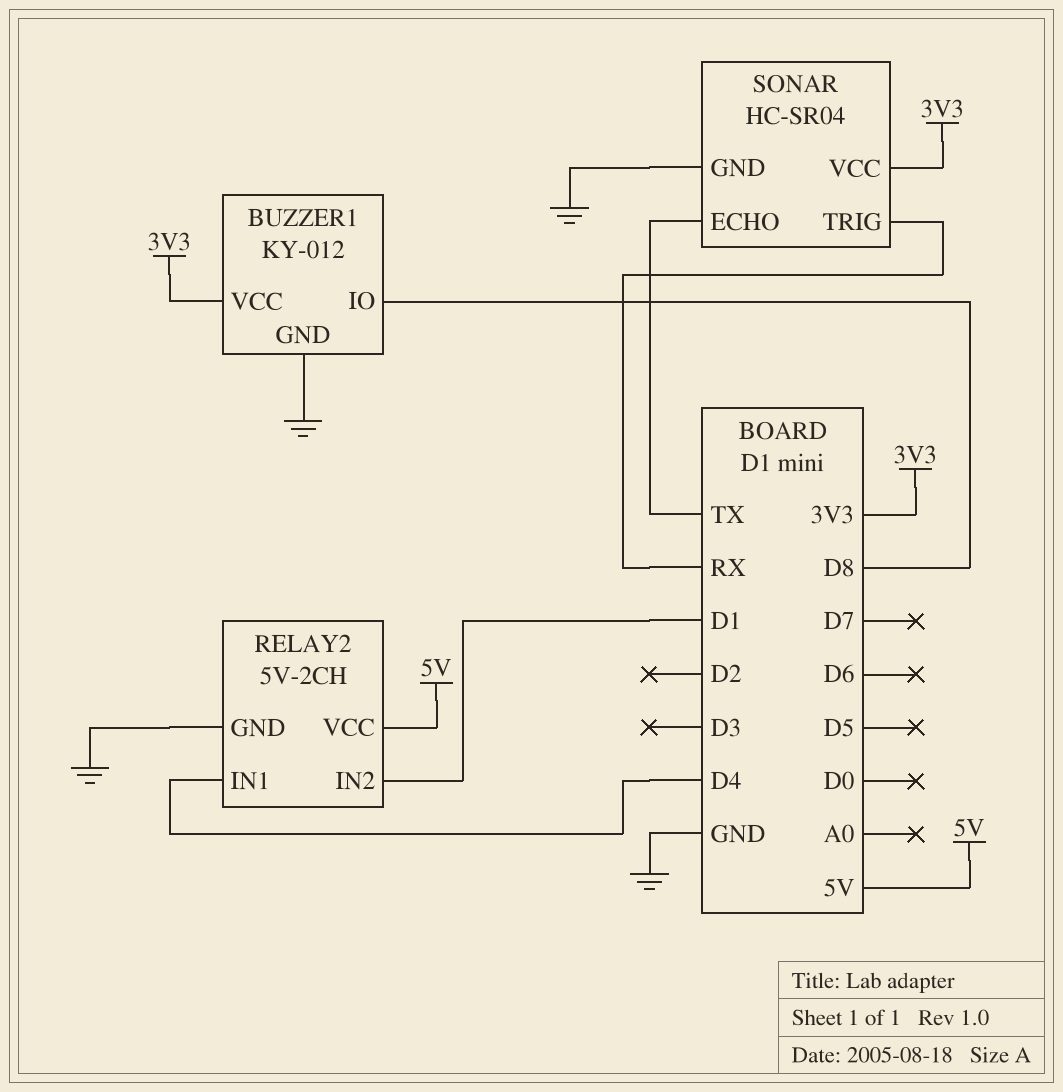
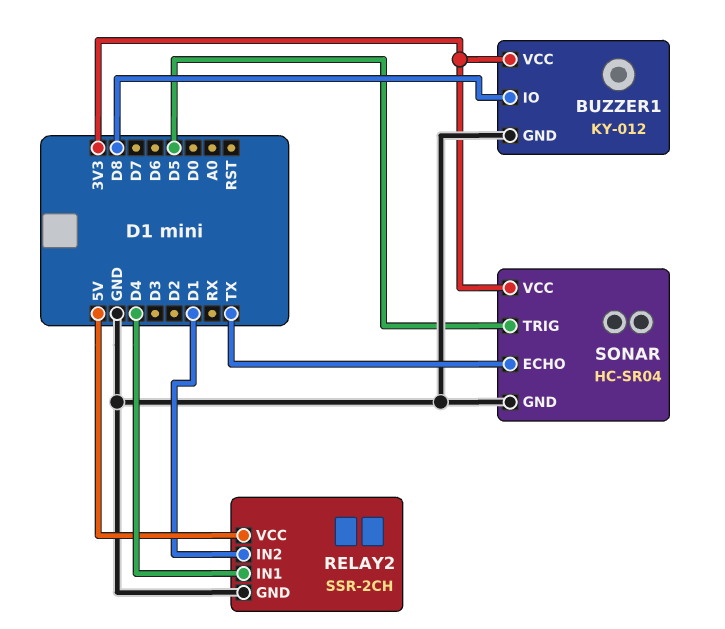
RELAY2: 5V-2CH -> SSR-2CH
SONAR pin TRIG: RX -> D5

